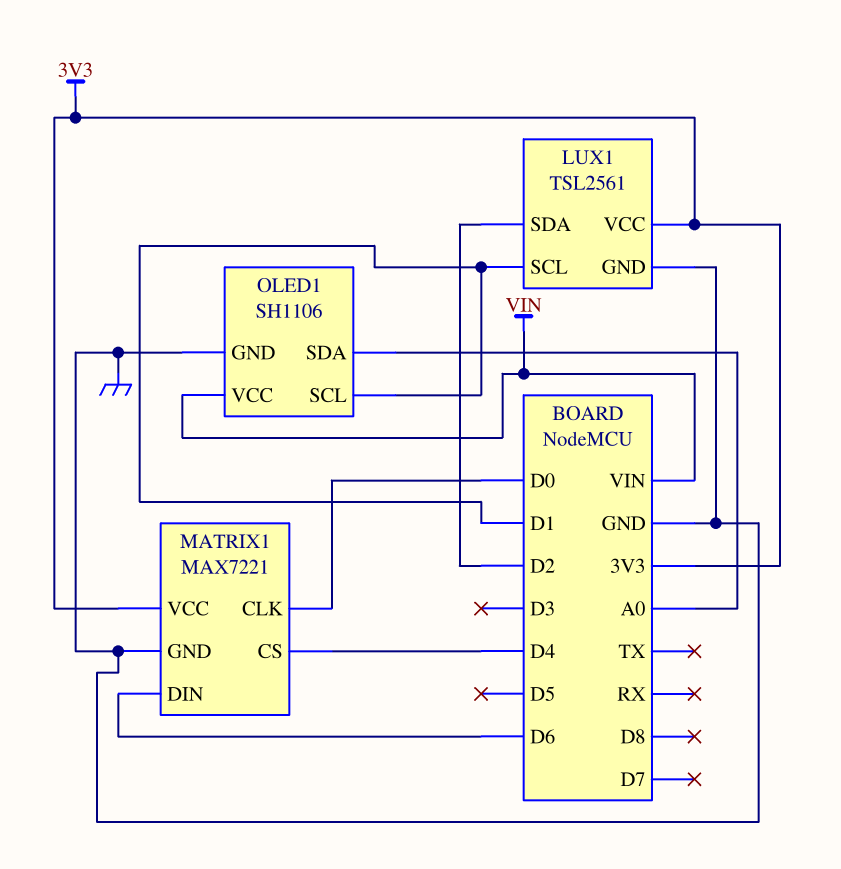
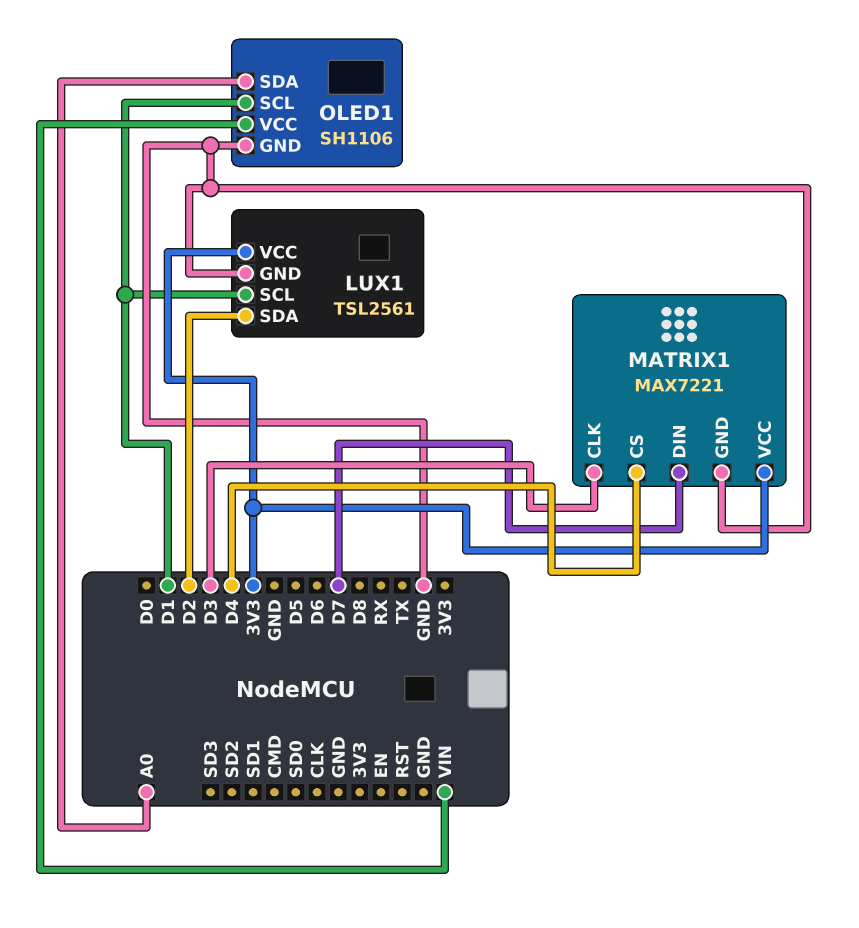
MATRIX1 pin CLK: D0 -> D3
MATRIX1 pin DIN: D6 -> D7

